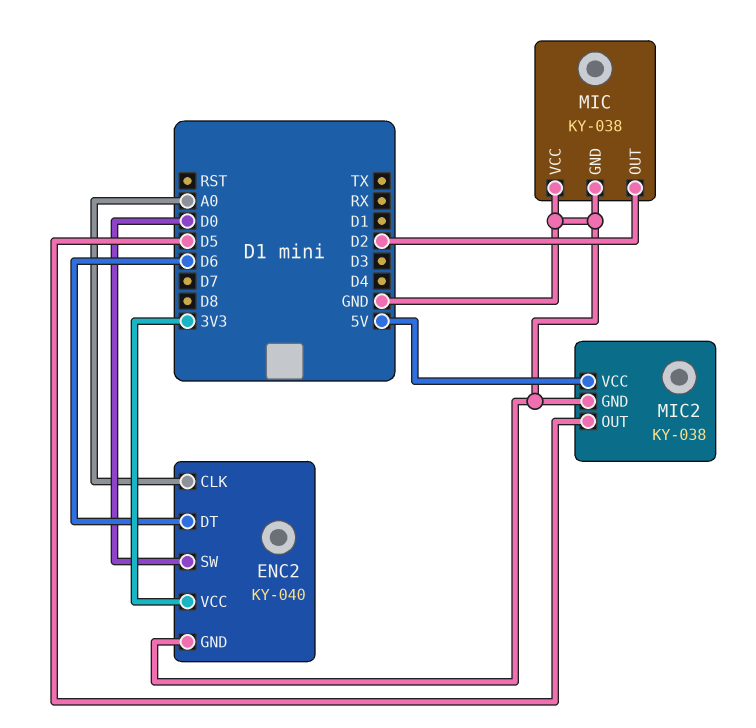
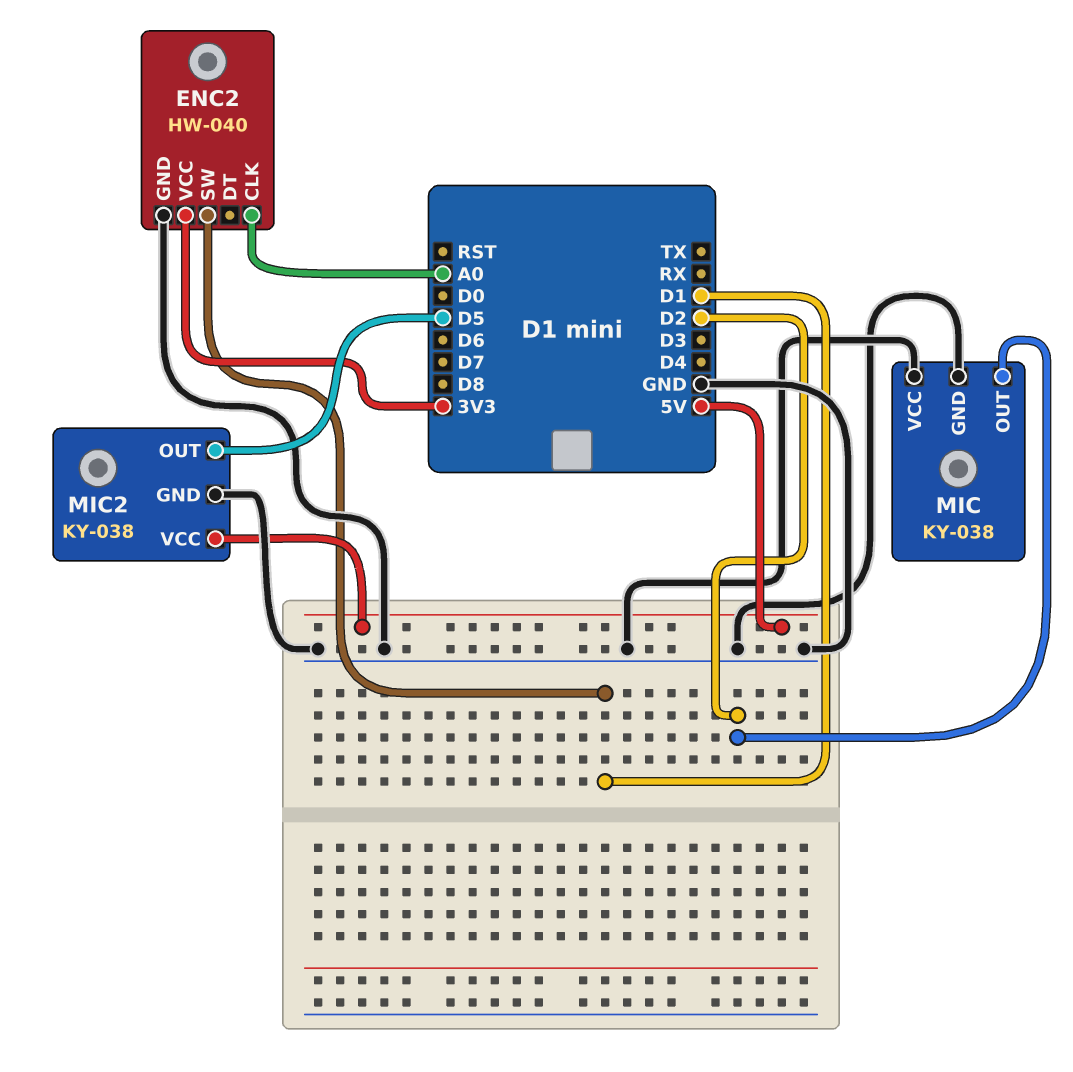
ENC2: KY-040 -> HW-040
ENC2 pin DT: D6 -> none
ENC2 pin SW: D0 -> D1

